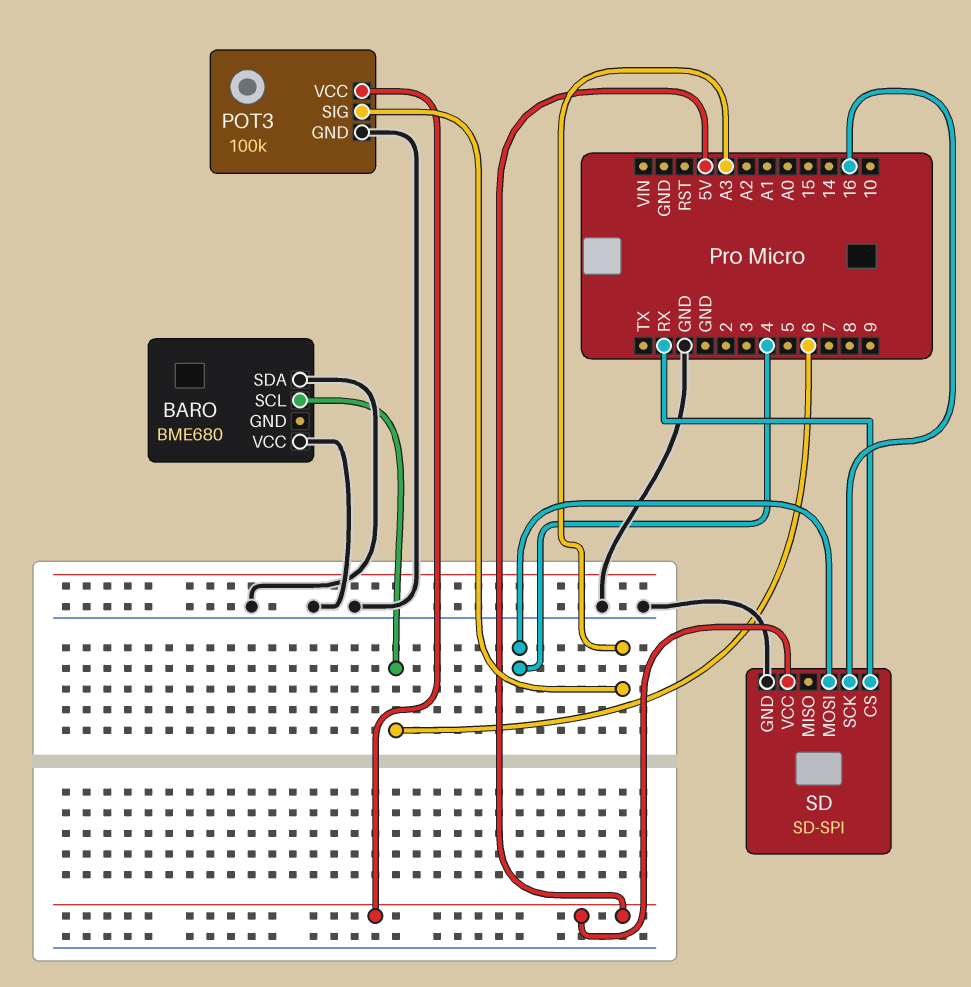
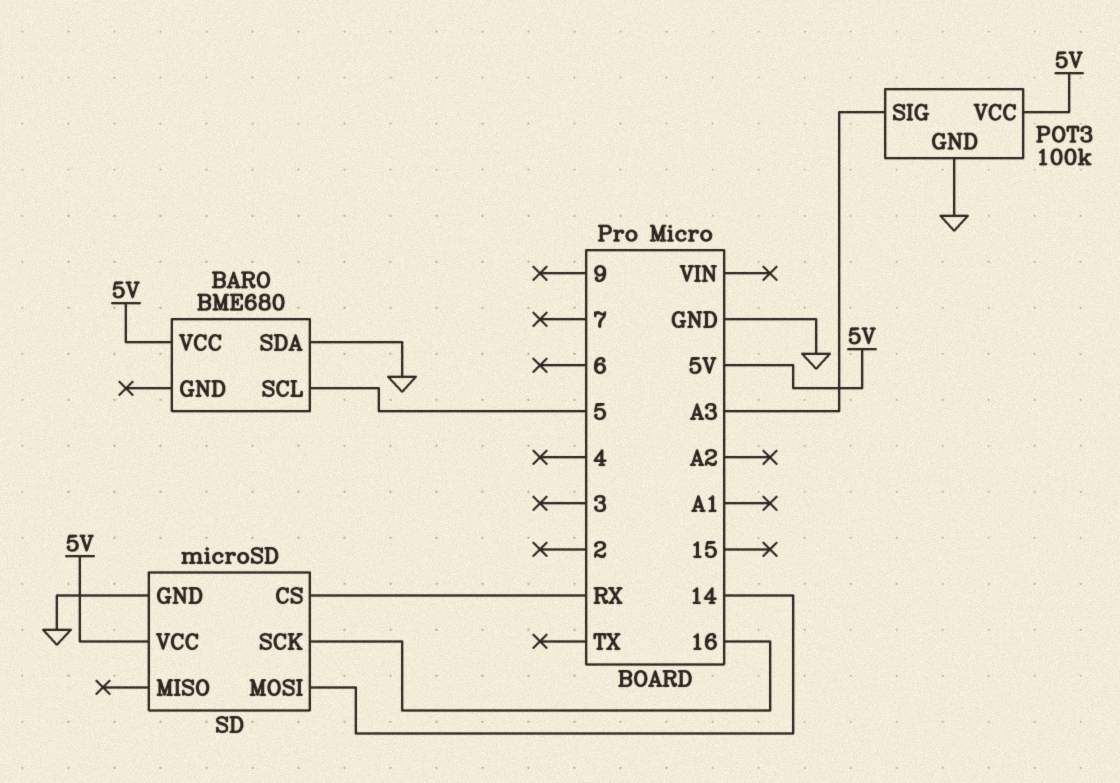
BARO pin SCL: 6 -> 5
BARO pin VCC: GND -> 5V
SD: SD-SPI -> microSD
SD pin MOSI: 4 -> 14

